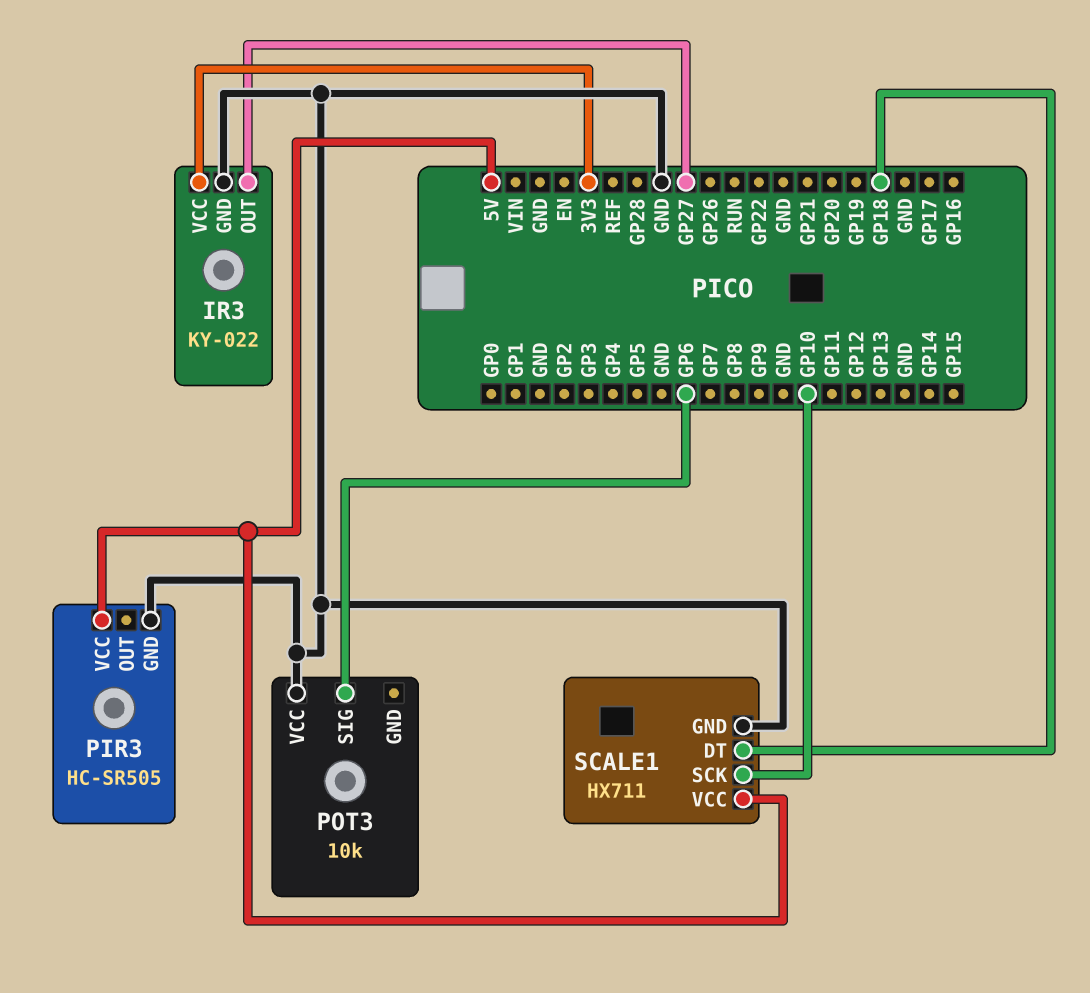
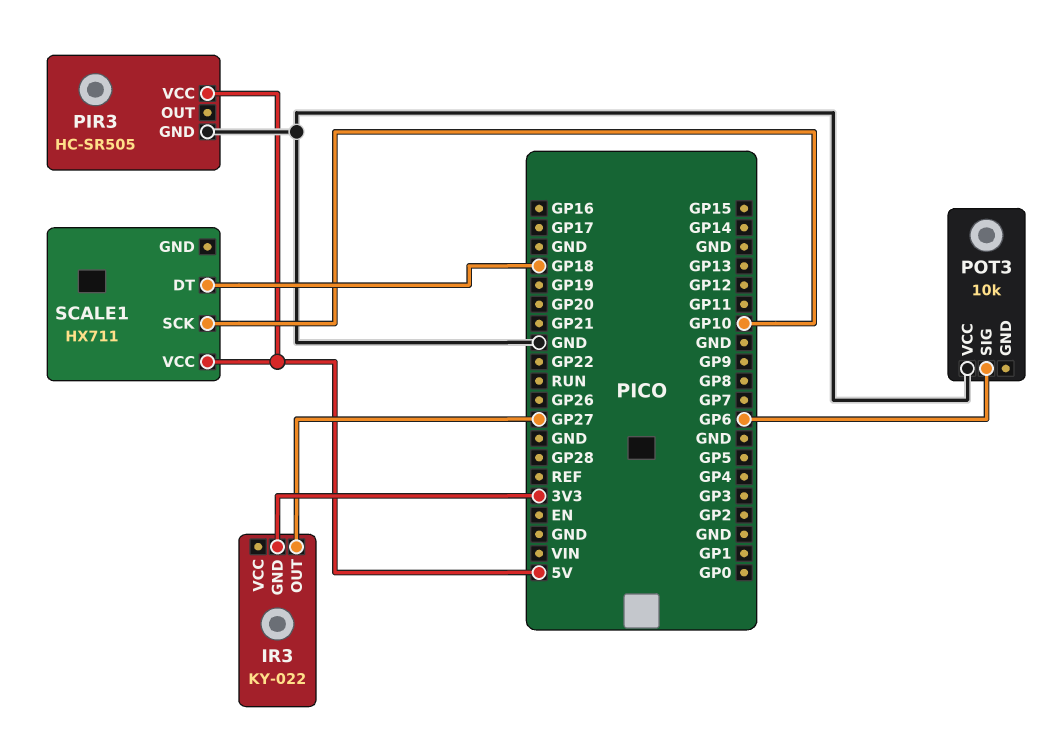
IR3 pin GND: GND -> 3V3
IR3 pin VCC: 3V3 -> none
SCALE1 pin GND: GND -> none

